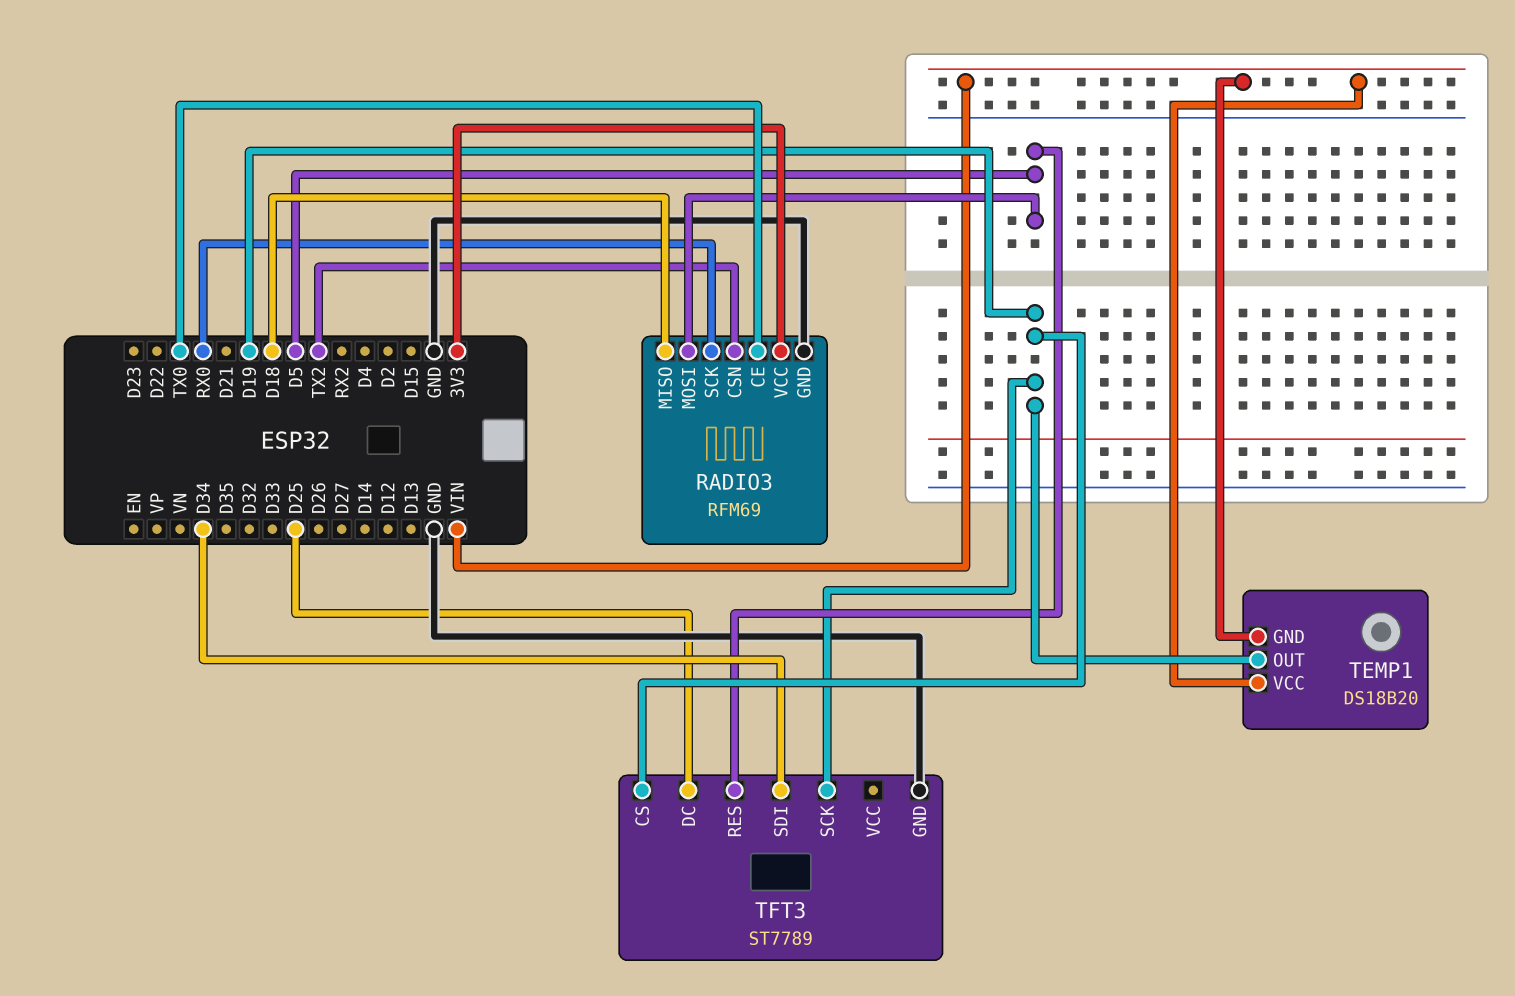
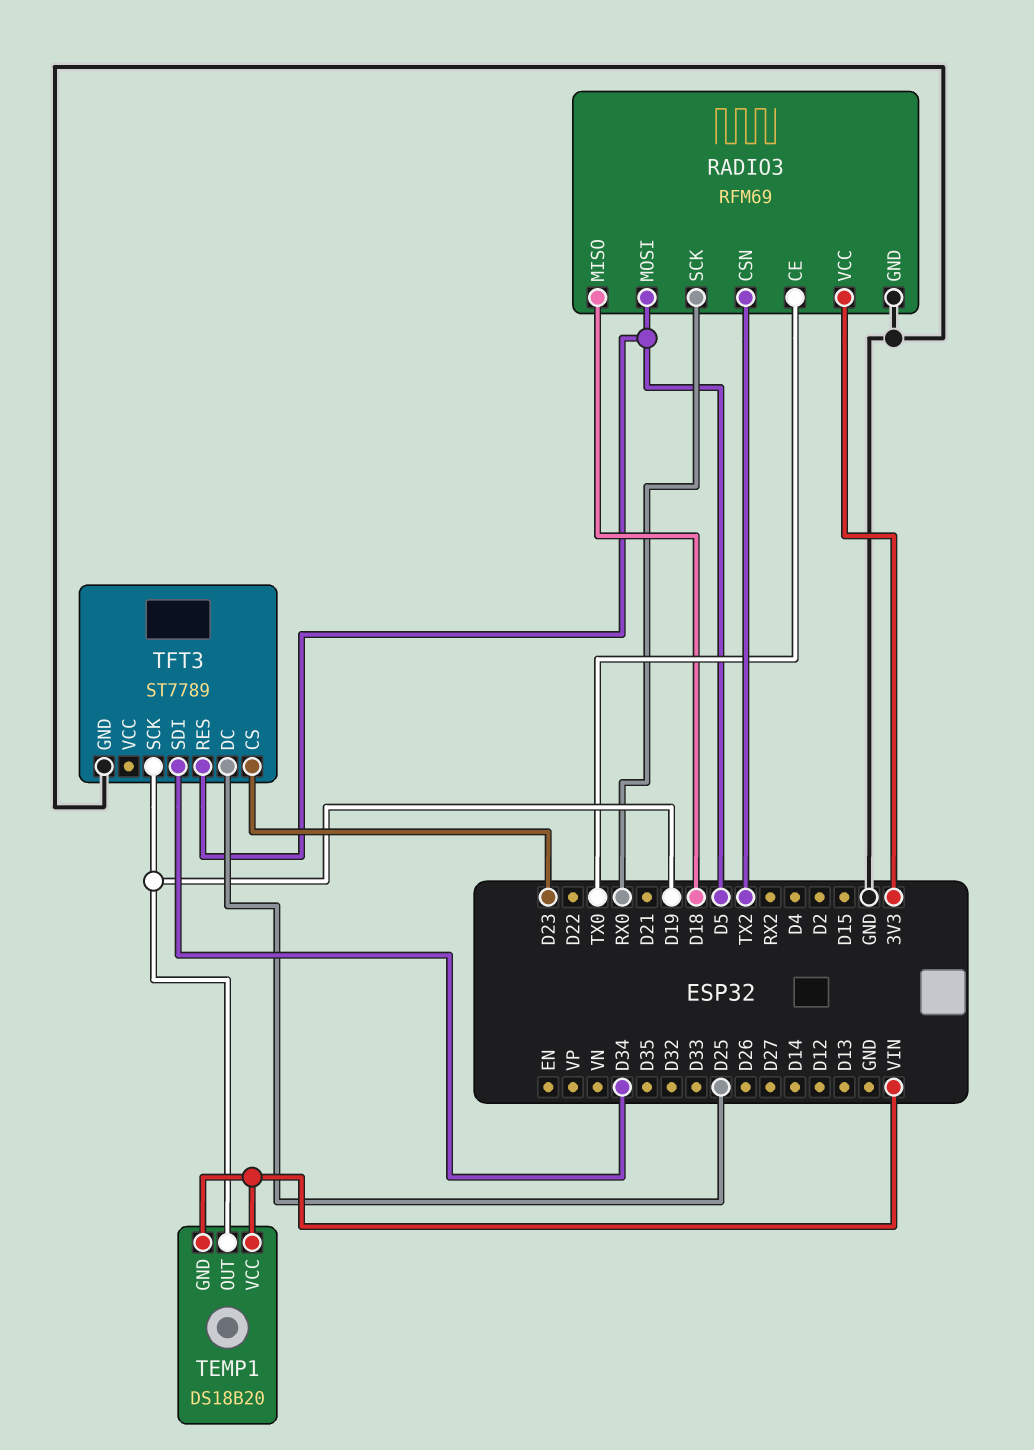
TFT3 pin CS: D19 -> D23

